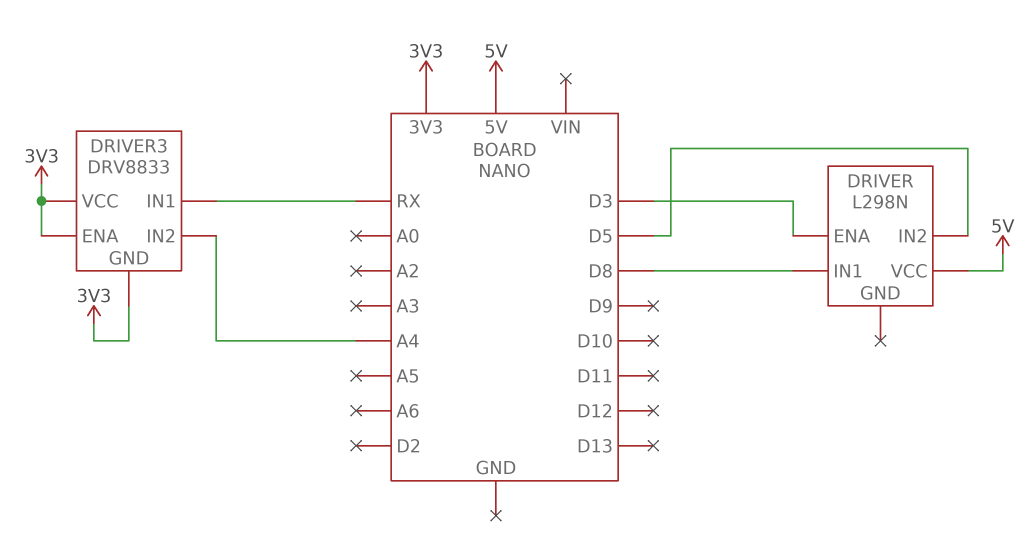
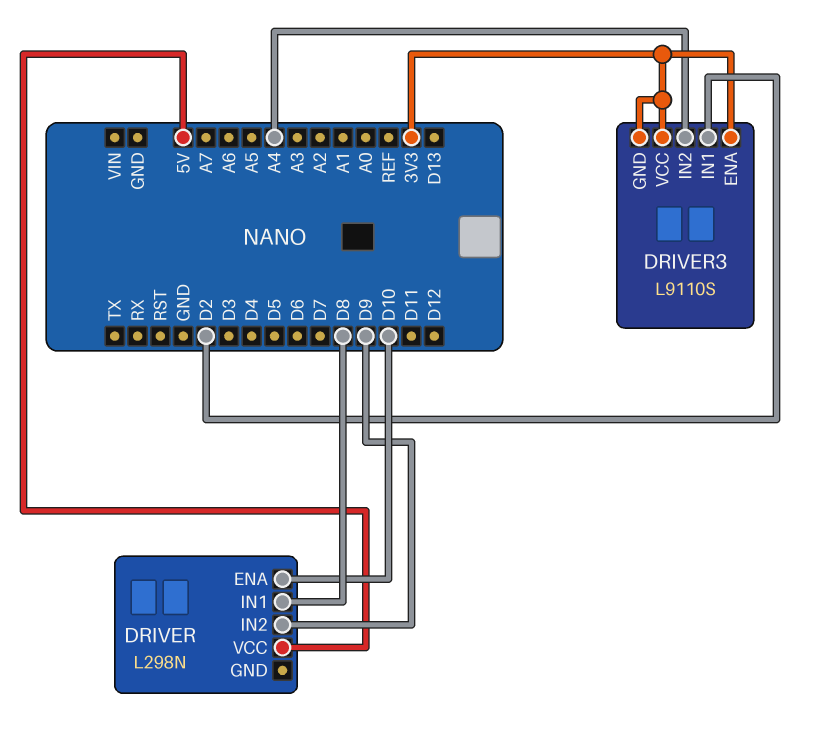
DRIVER pin ENA: D3 -> D10
DRIVER pin IN2: D5 -> D9
DRIVER3: DRV8833 -> L9110S
DRIVER3 pin IN1: RX -> D2

